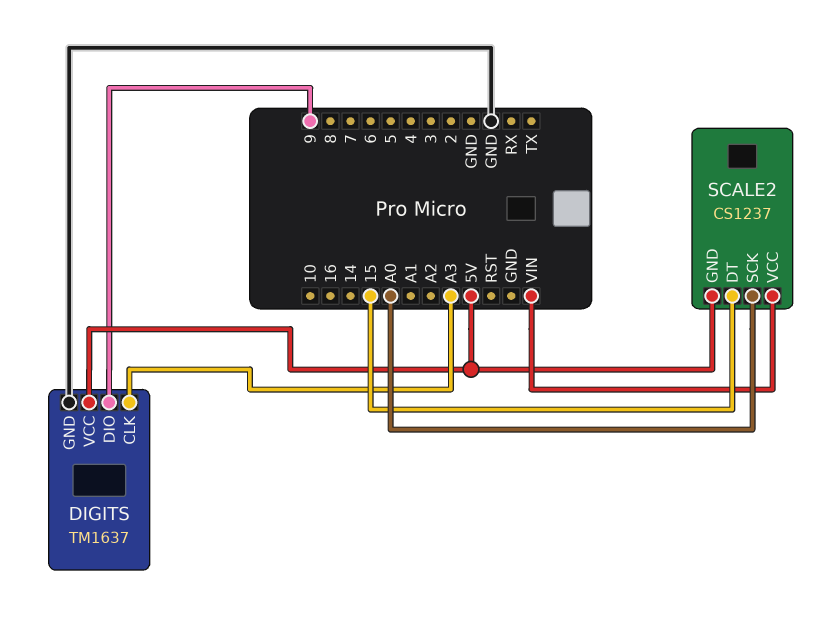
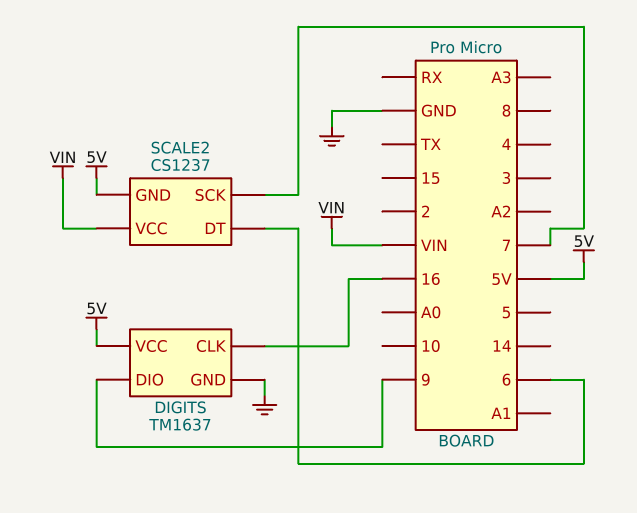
DIGITS pin CLK: A3 -> 16
SCALE2 pin DT: 15 -> 6
SCALE2 pin SCK: A0 -> 7

